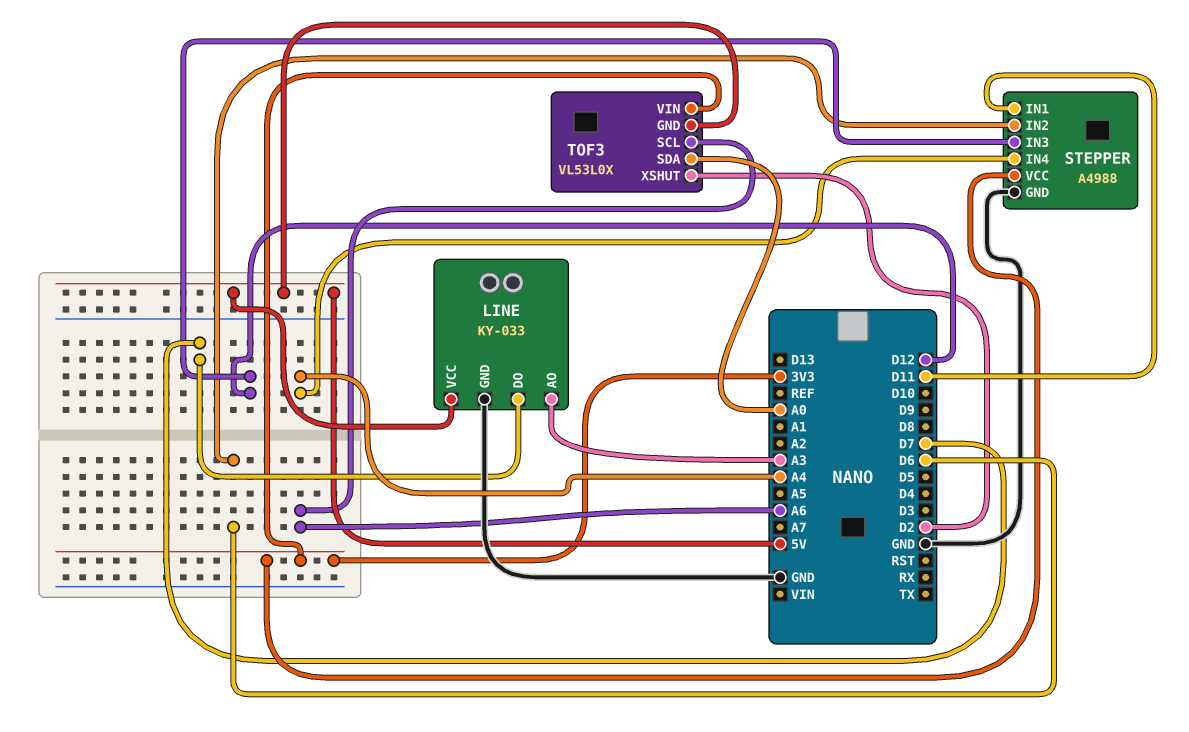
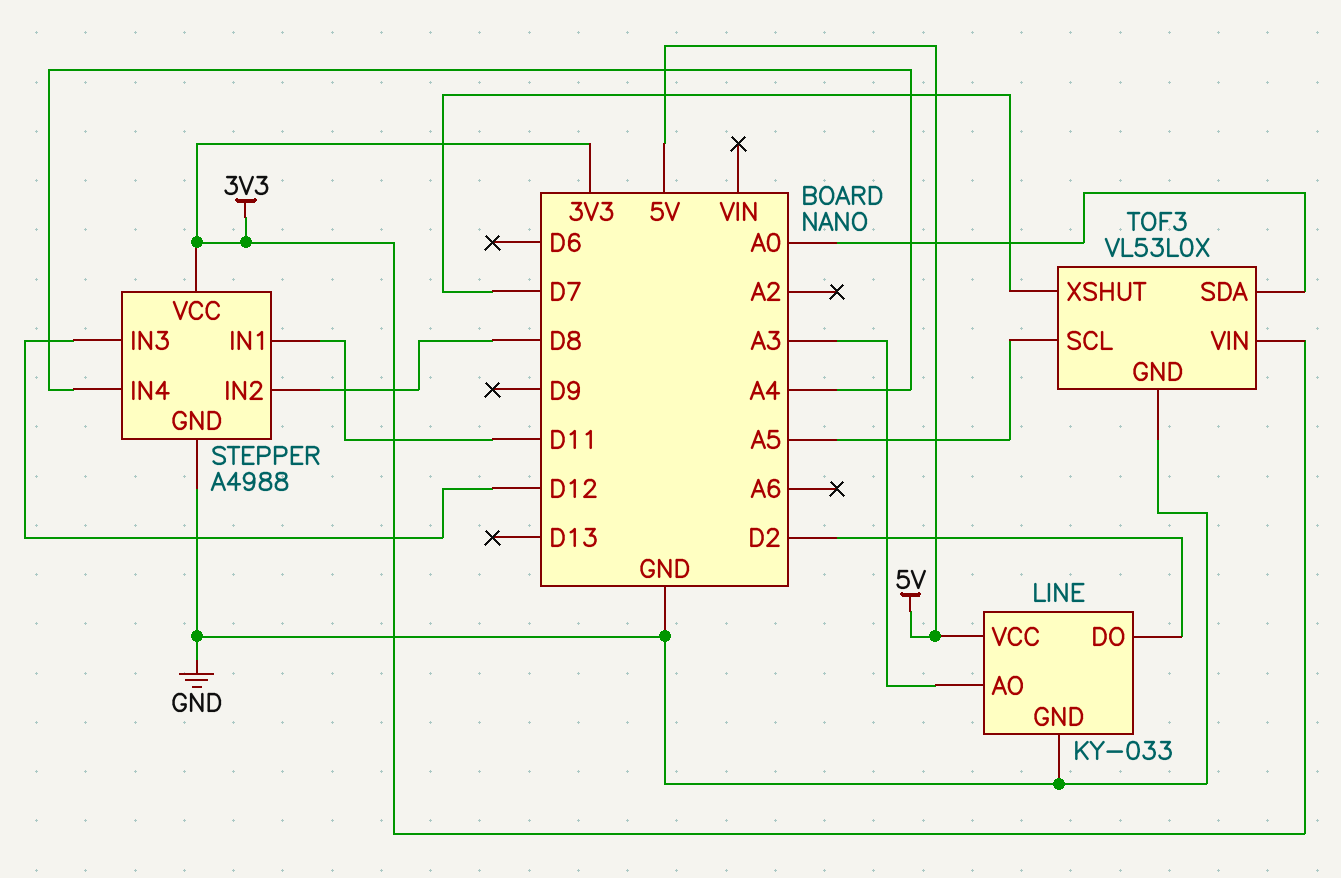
LINE pin DO: D7 -> D2
STEPPER pin IN2: D6 -> D8
TOF3 pin GND: 5V -> GND
TOF3 pin SCL: A6 -> A5
TOF3 pin XSHUT: D2 -> D7

